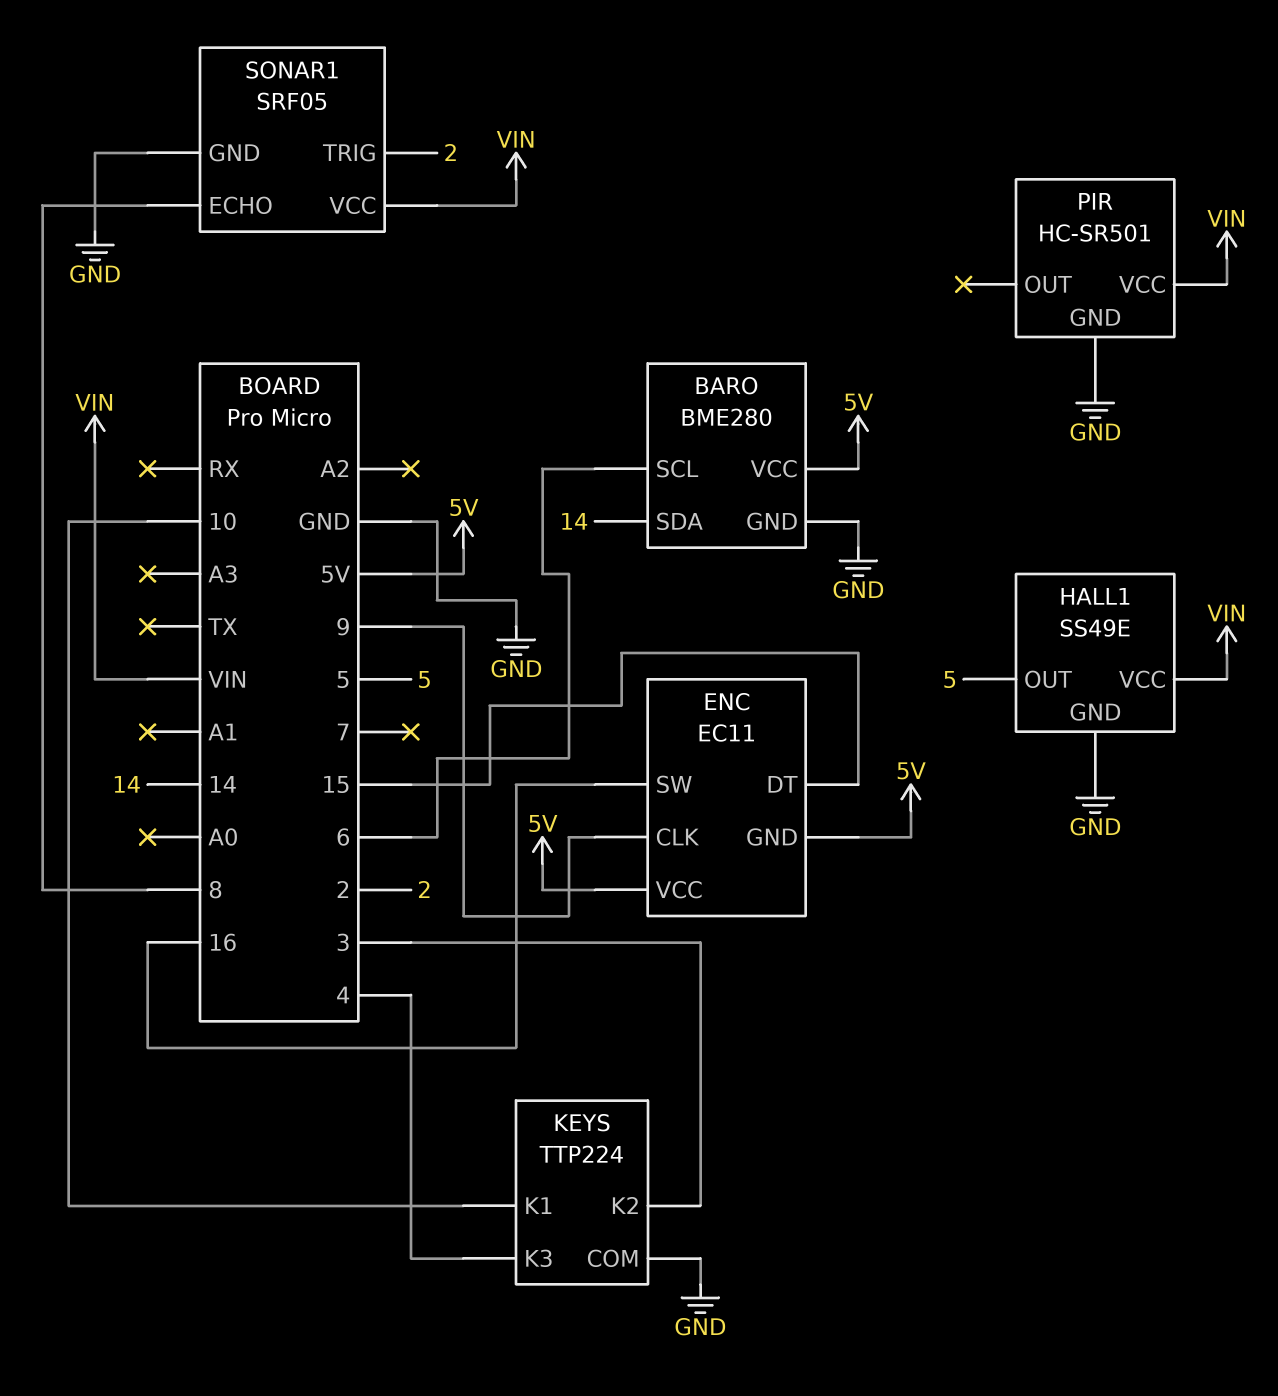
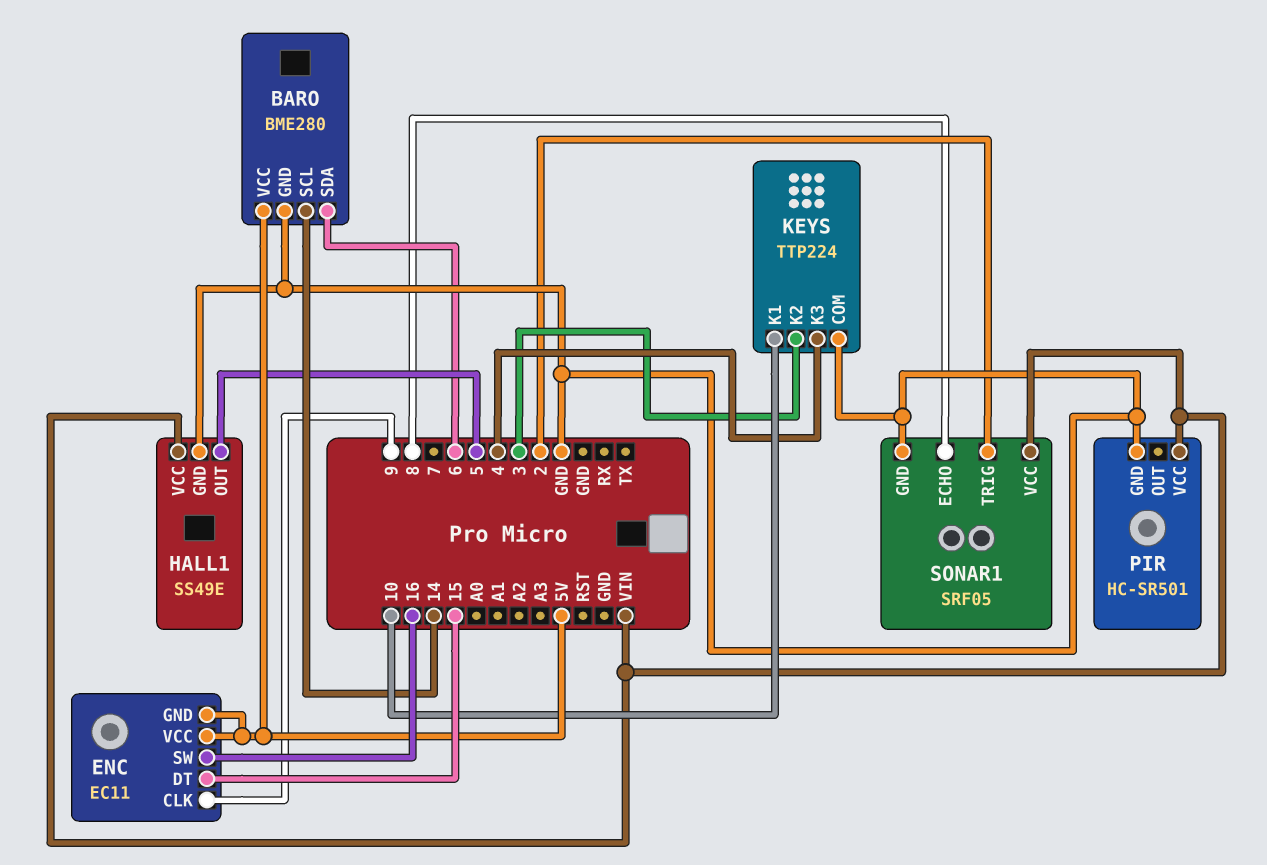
BARO pin SCL: 6 -> 14
BARO pin SDA: 14 -> 6

